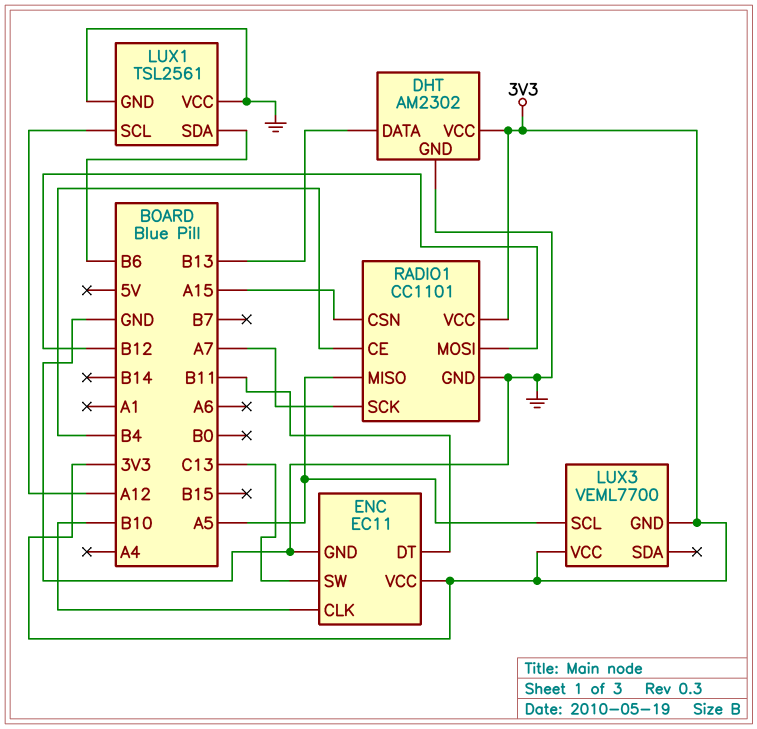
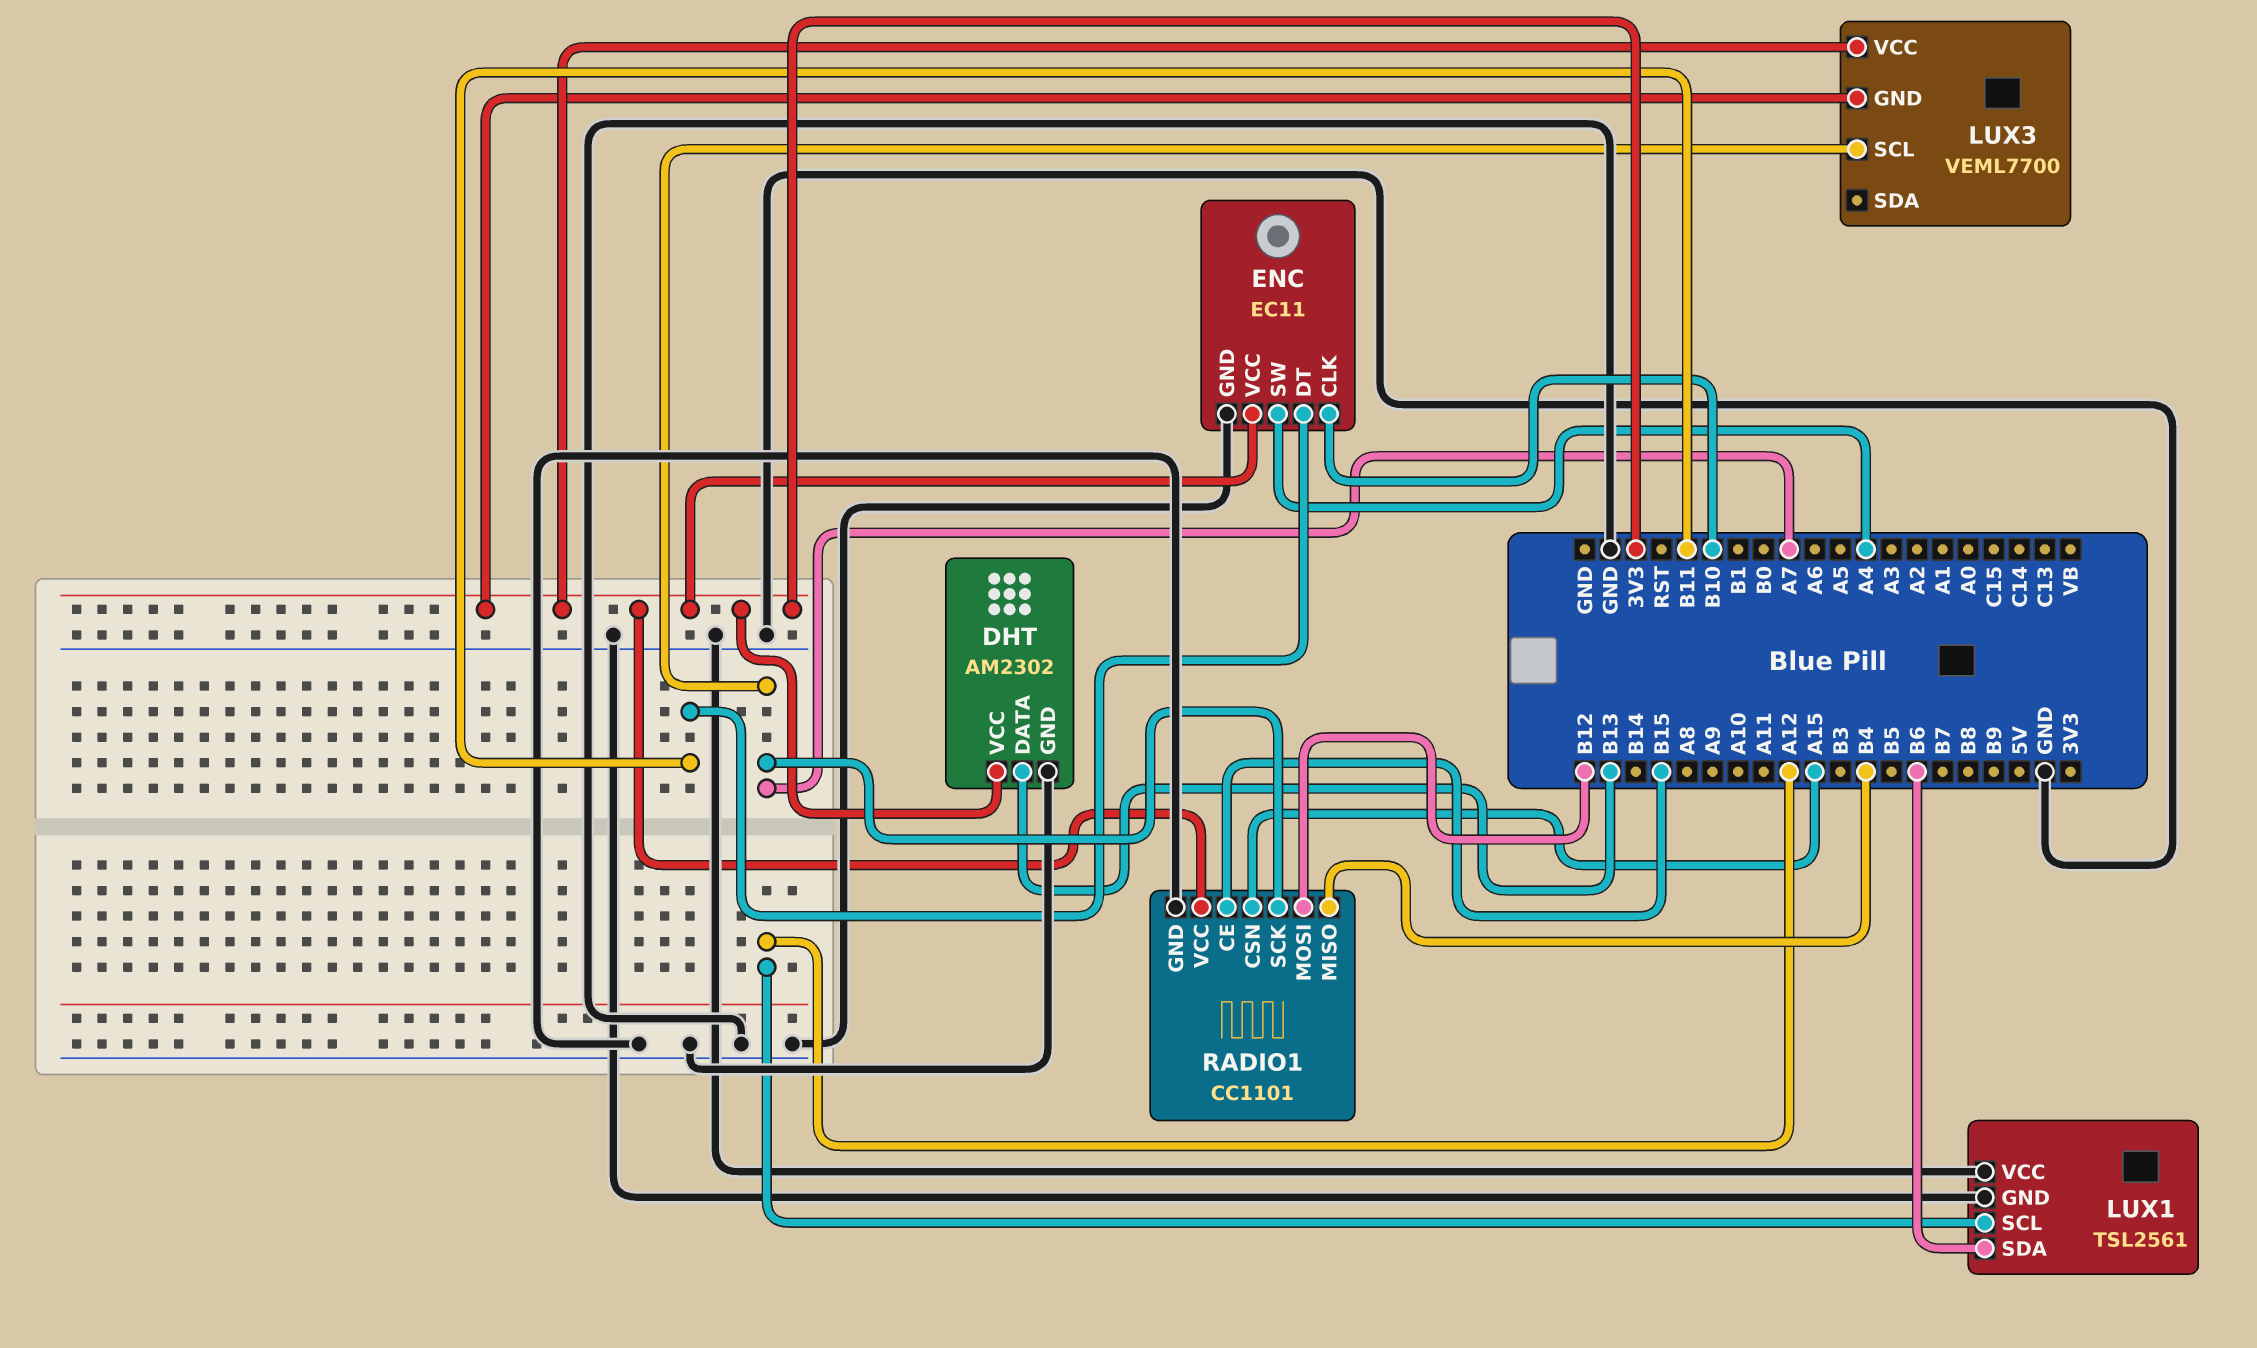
ENC pin SW: C13 -> A4
LUX3 pin SCL: A5 -> A7
RADIO1 pin CE: B4 -> B15
RADIO1 pin MISO: A5 -> B4

